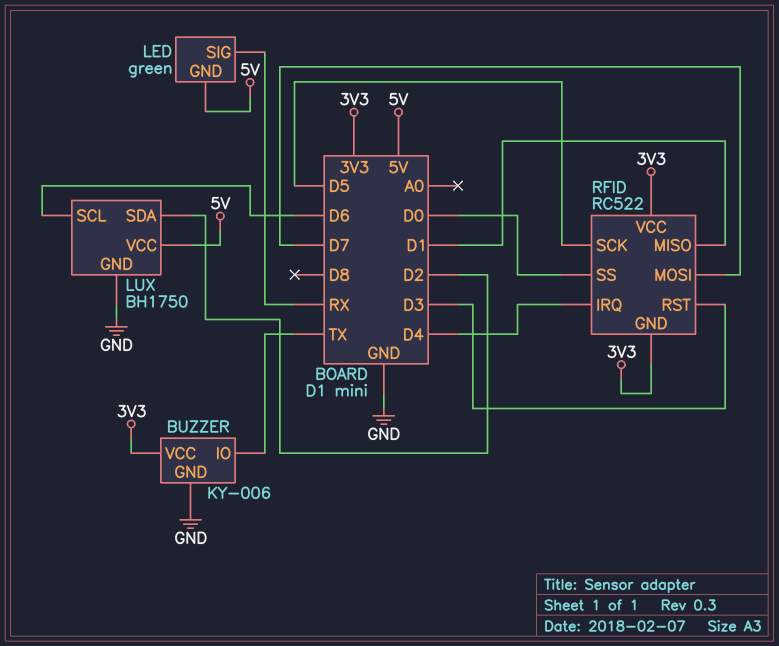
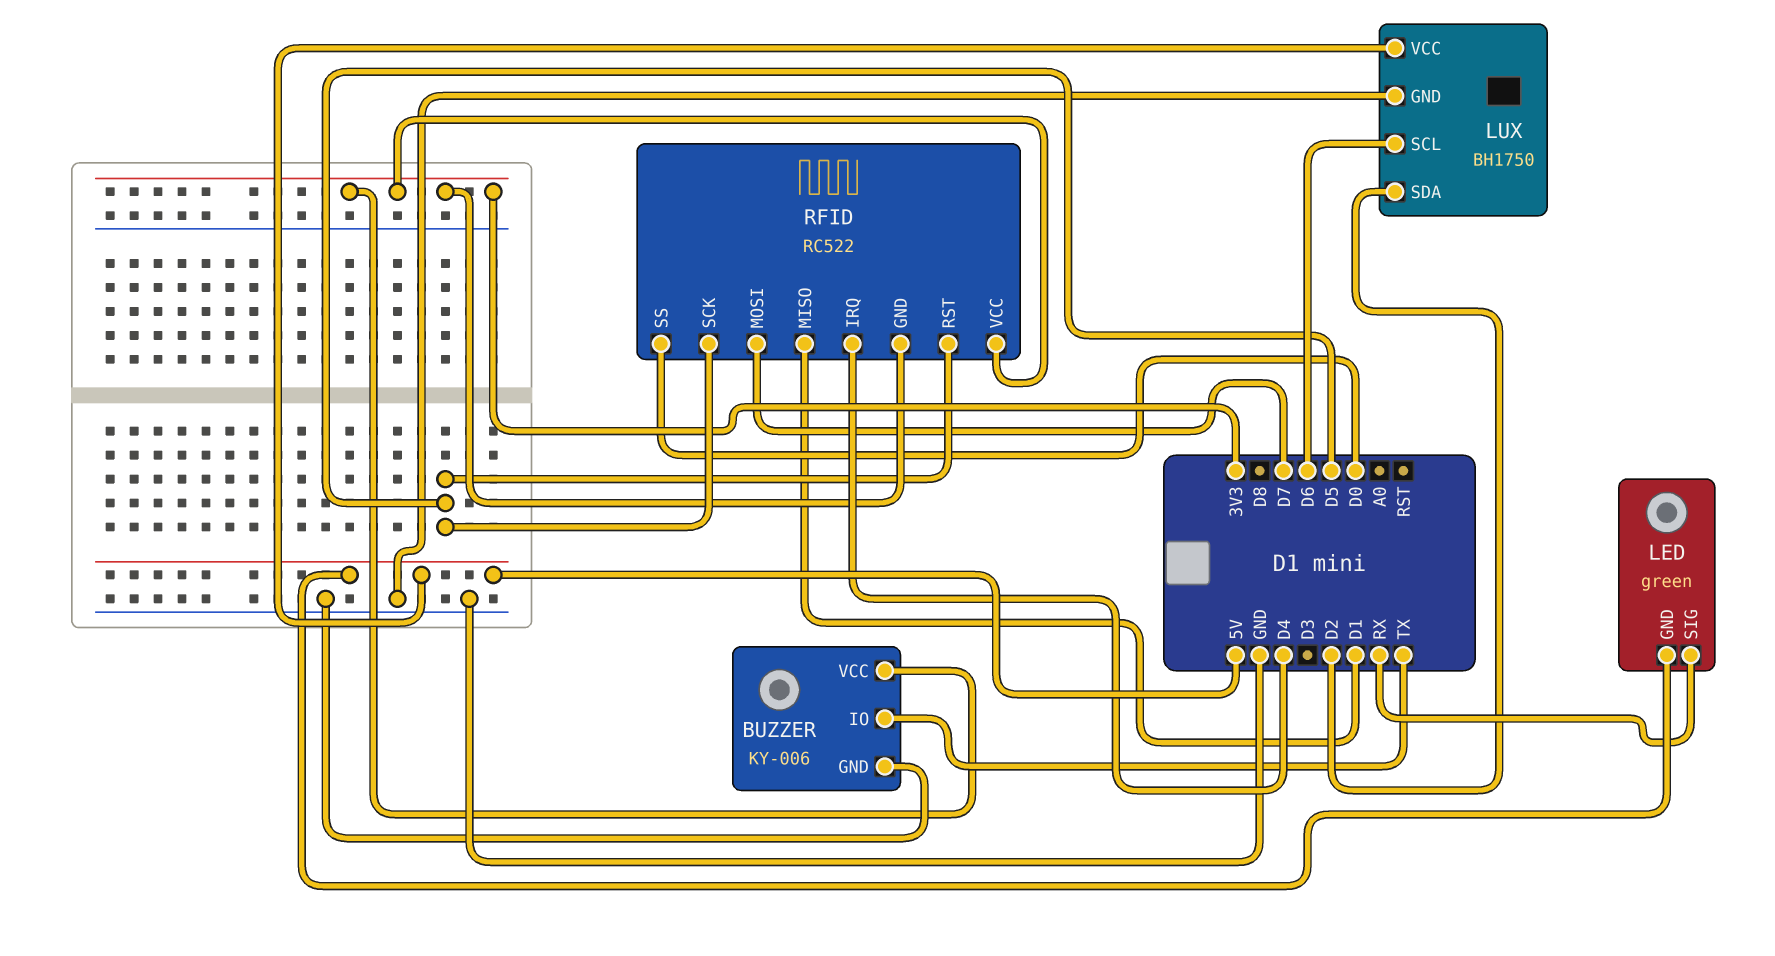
RFID pin RST: D3 -> D5

